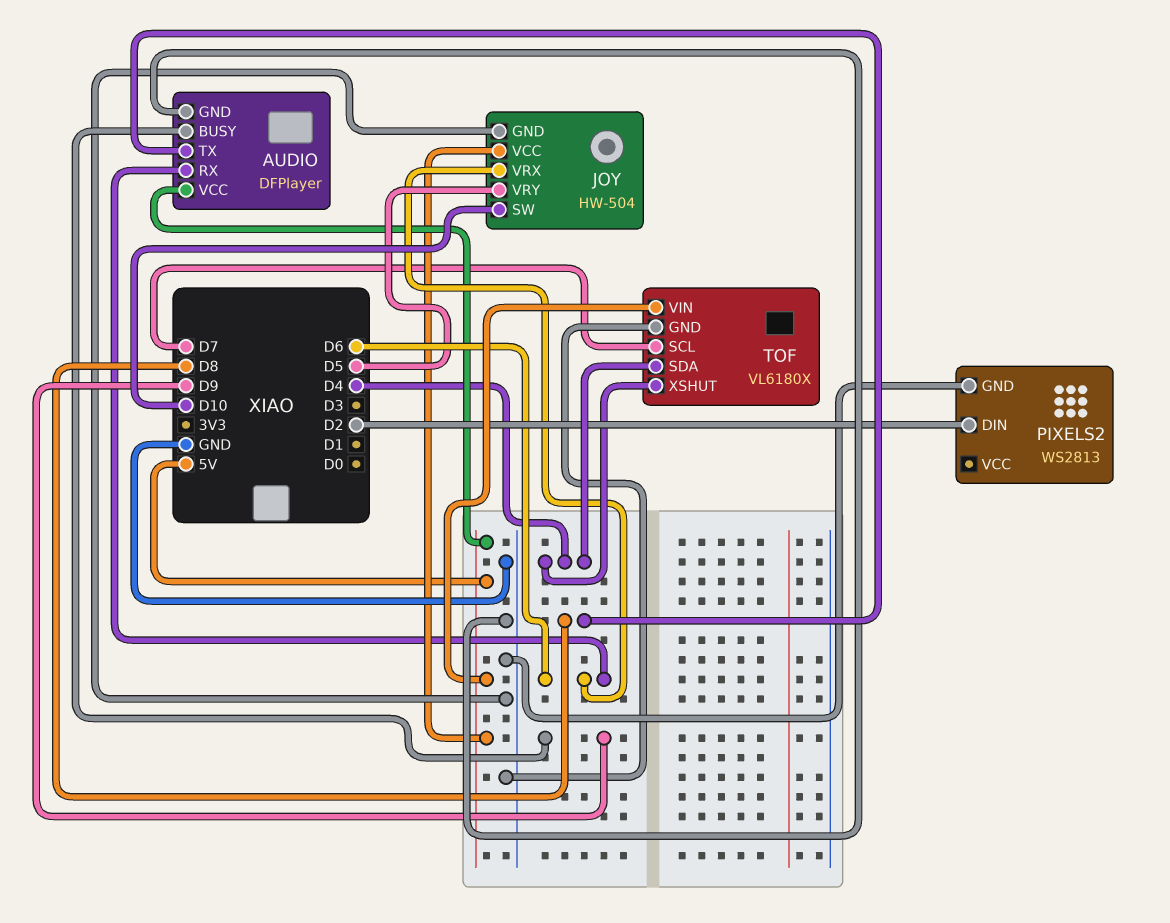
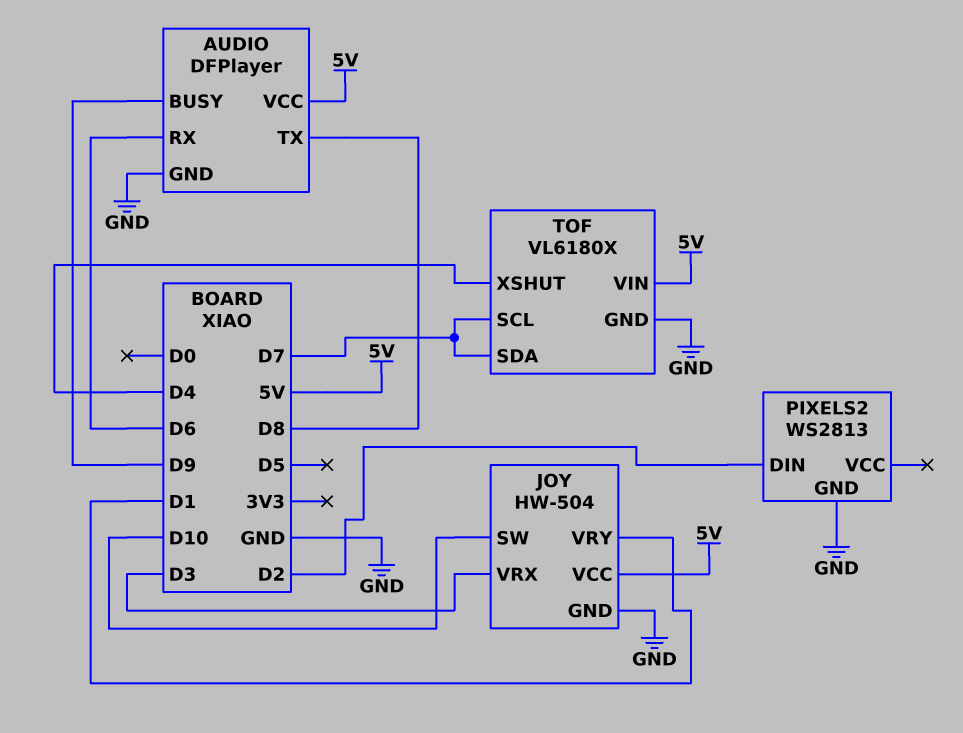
JOY pin VRX: D6 -> D3
JOY pin VRY: D5 -> D1
TOF pin SDA: D4 -> D7

